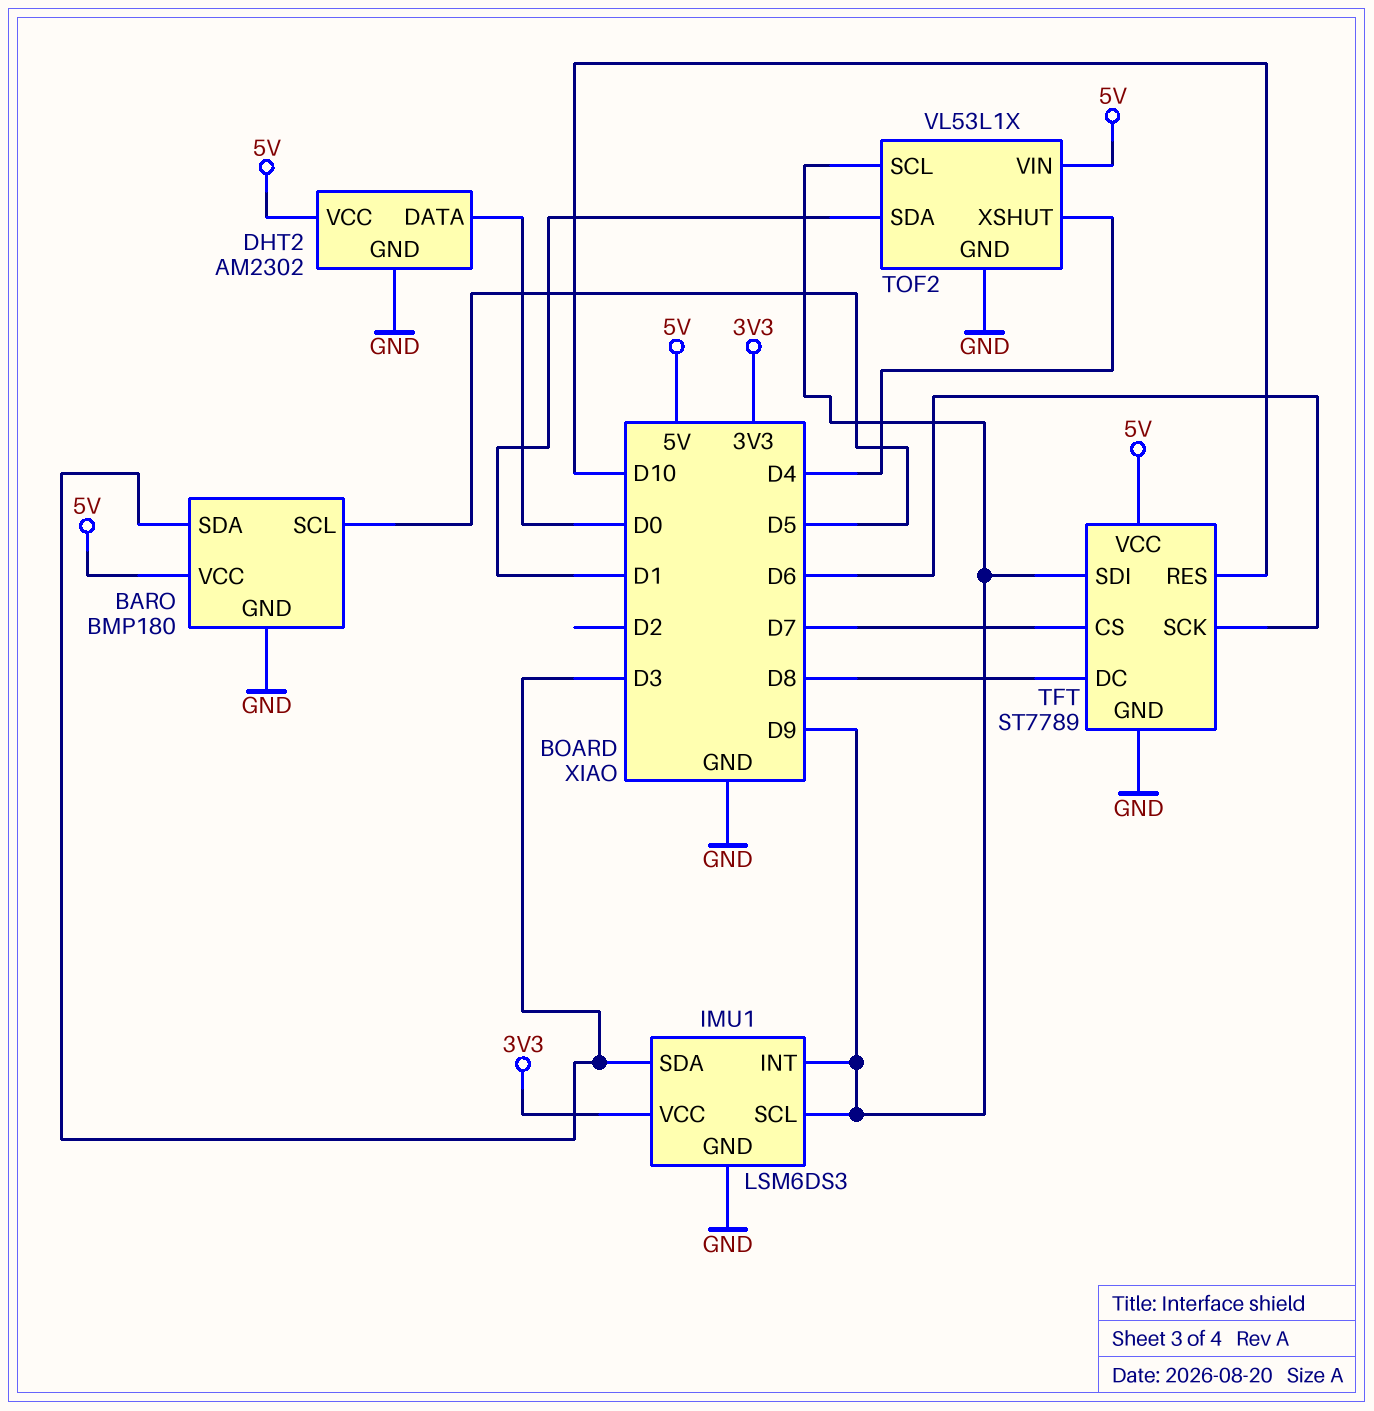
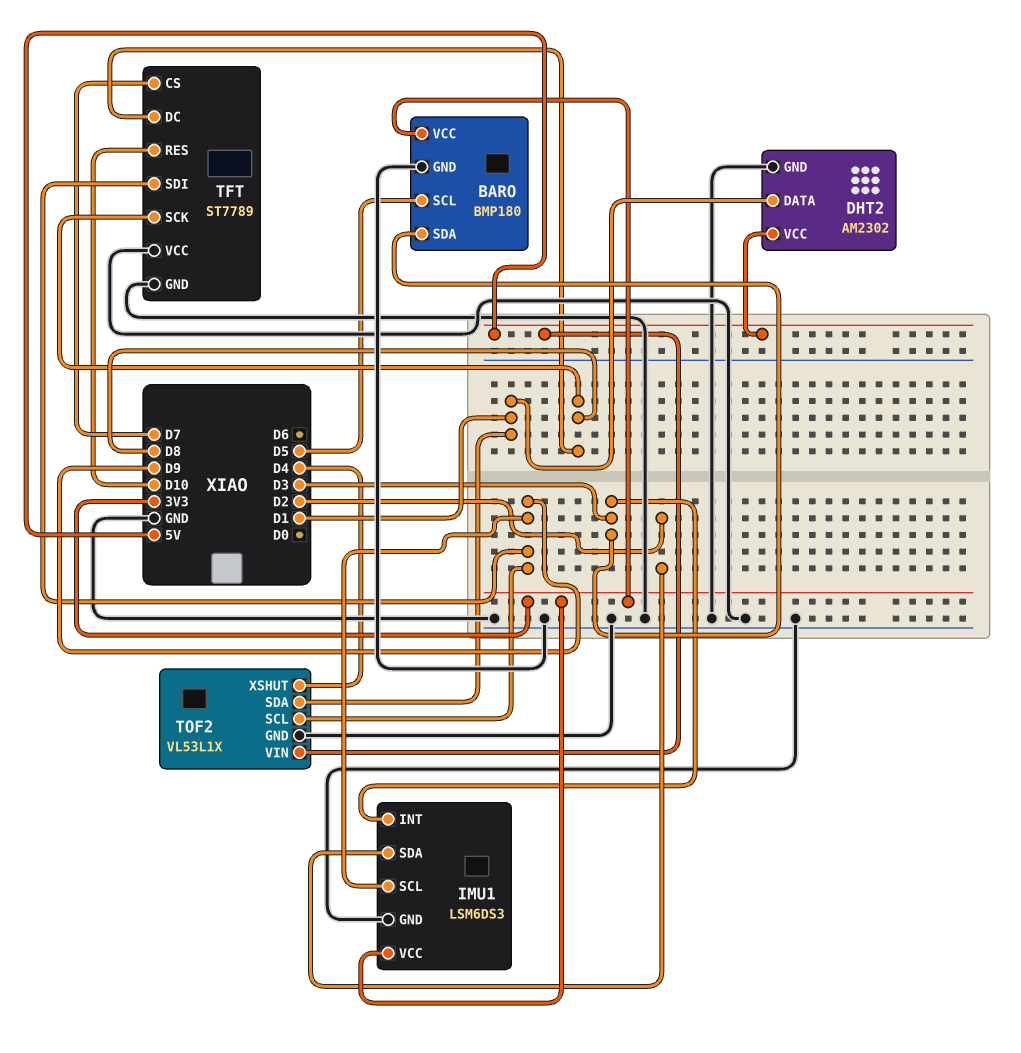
BARO pin VCC: 5V -> 3V3
DHT2 pin DATA: D0 -> D1
IMU1 pin INT: D9 -> D3
IMU1 pin SDA: D3 -> D2
TFT pin SCK: D6 -> D8
TFT pin VCC: 5V -> GND

